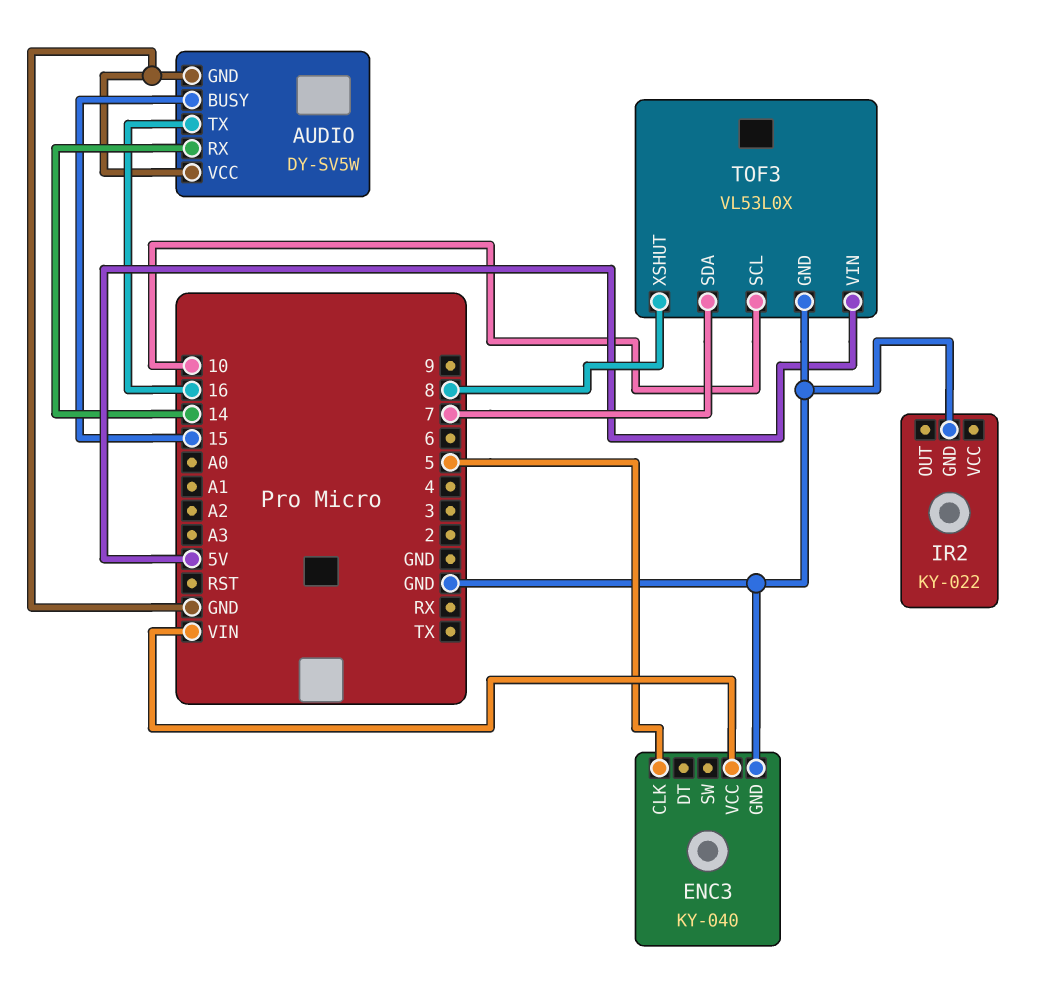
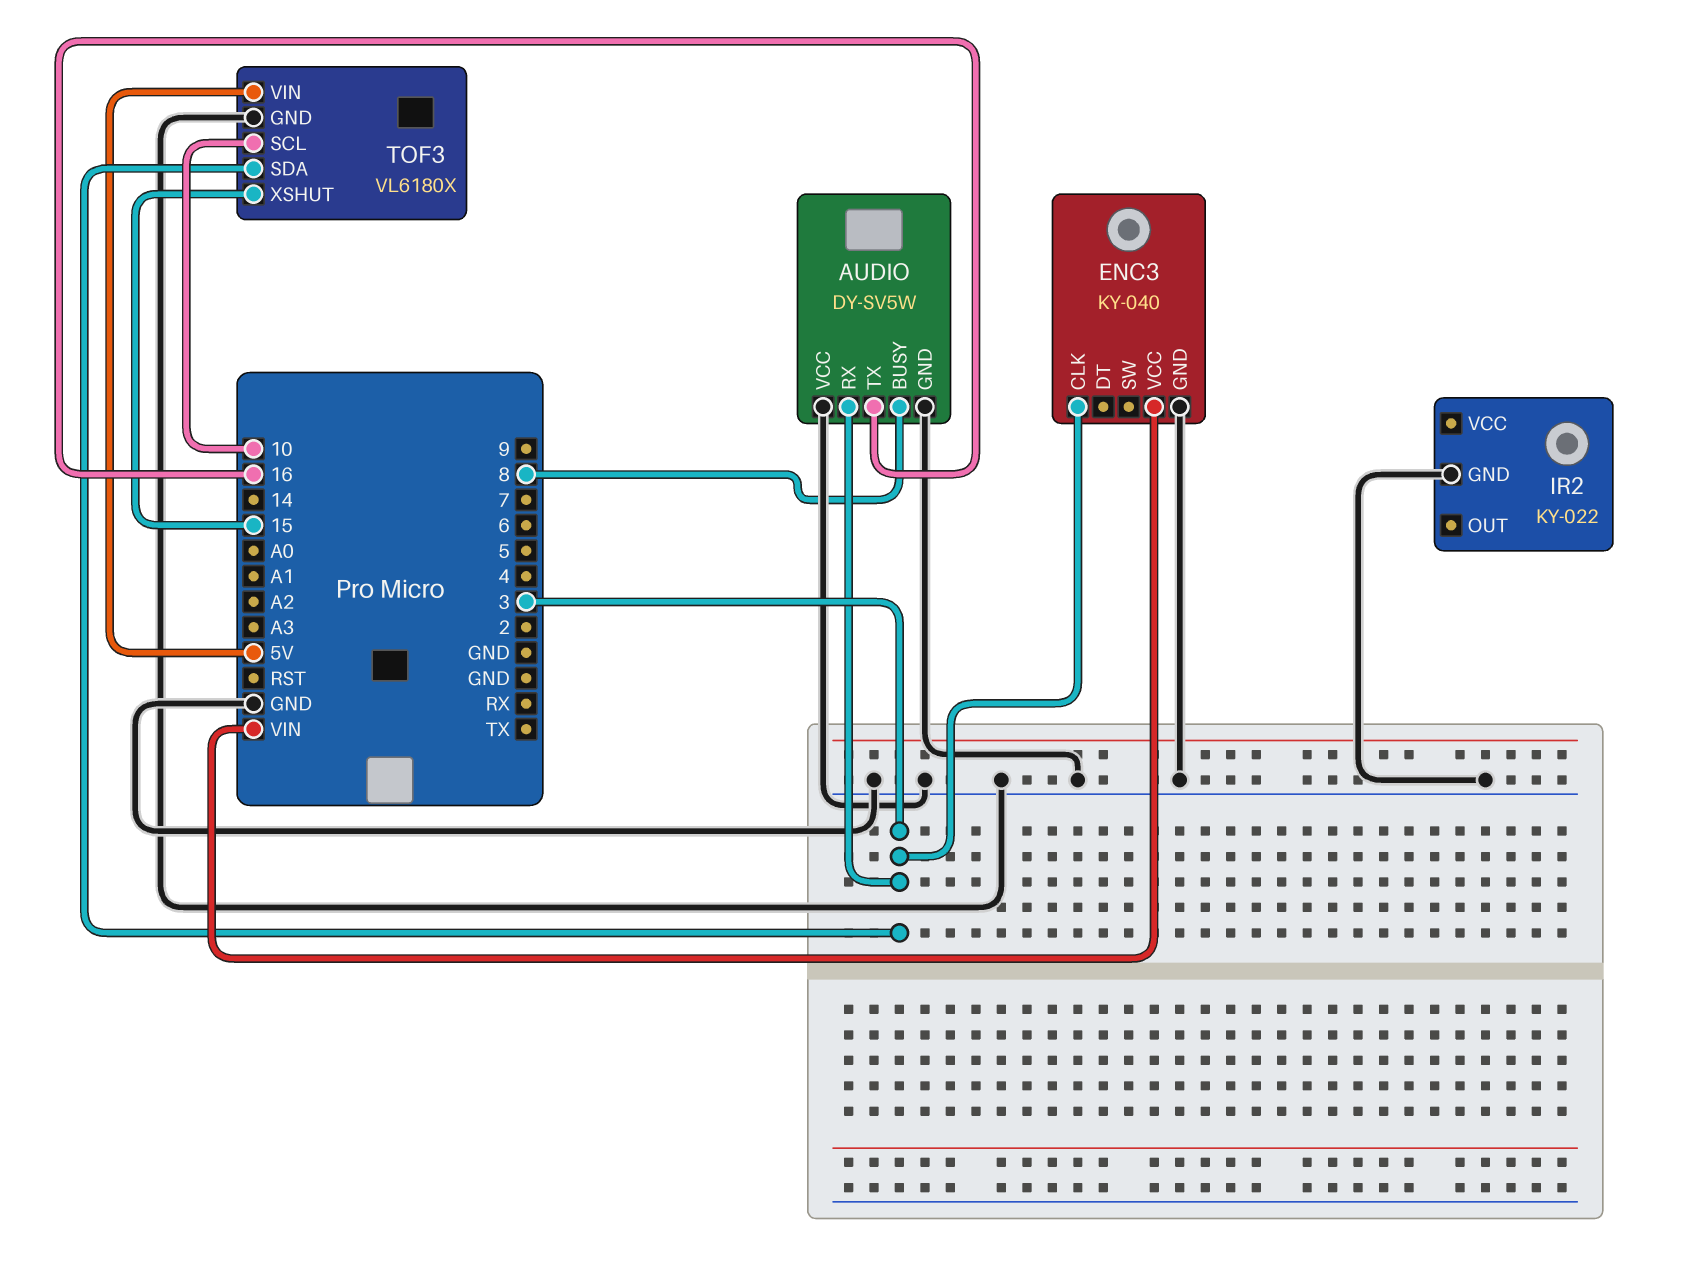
AUDIO pin BUSY: 15 -> 8
AUDIO pin RX: 14 -> 3
ENC3 pin CLK: 5 -> 3
TOF3: VL53L0X -> VL6180X
TOF3 pin SDA: 7 -> 3
TOF3 pin XSHUT: 8 -> 15

